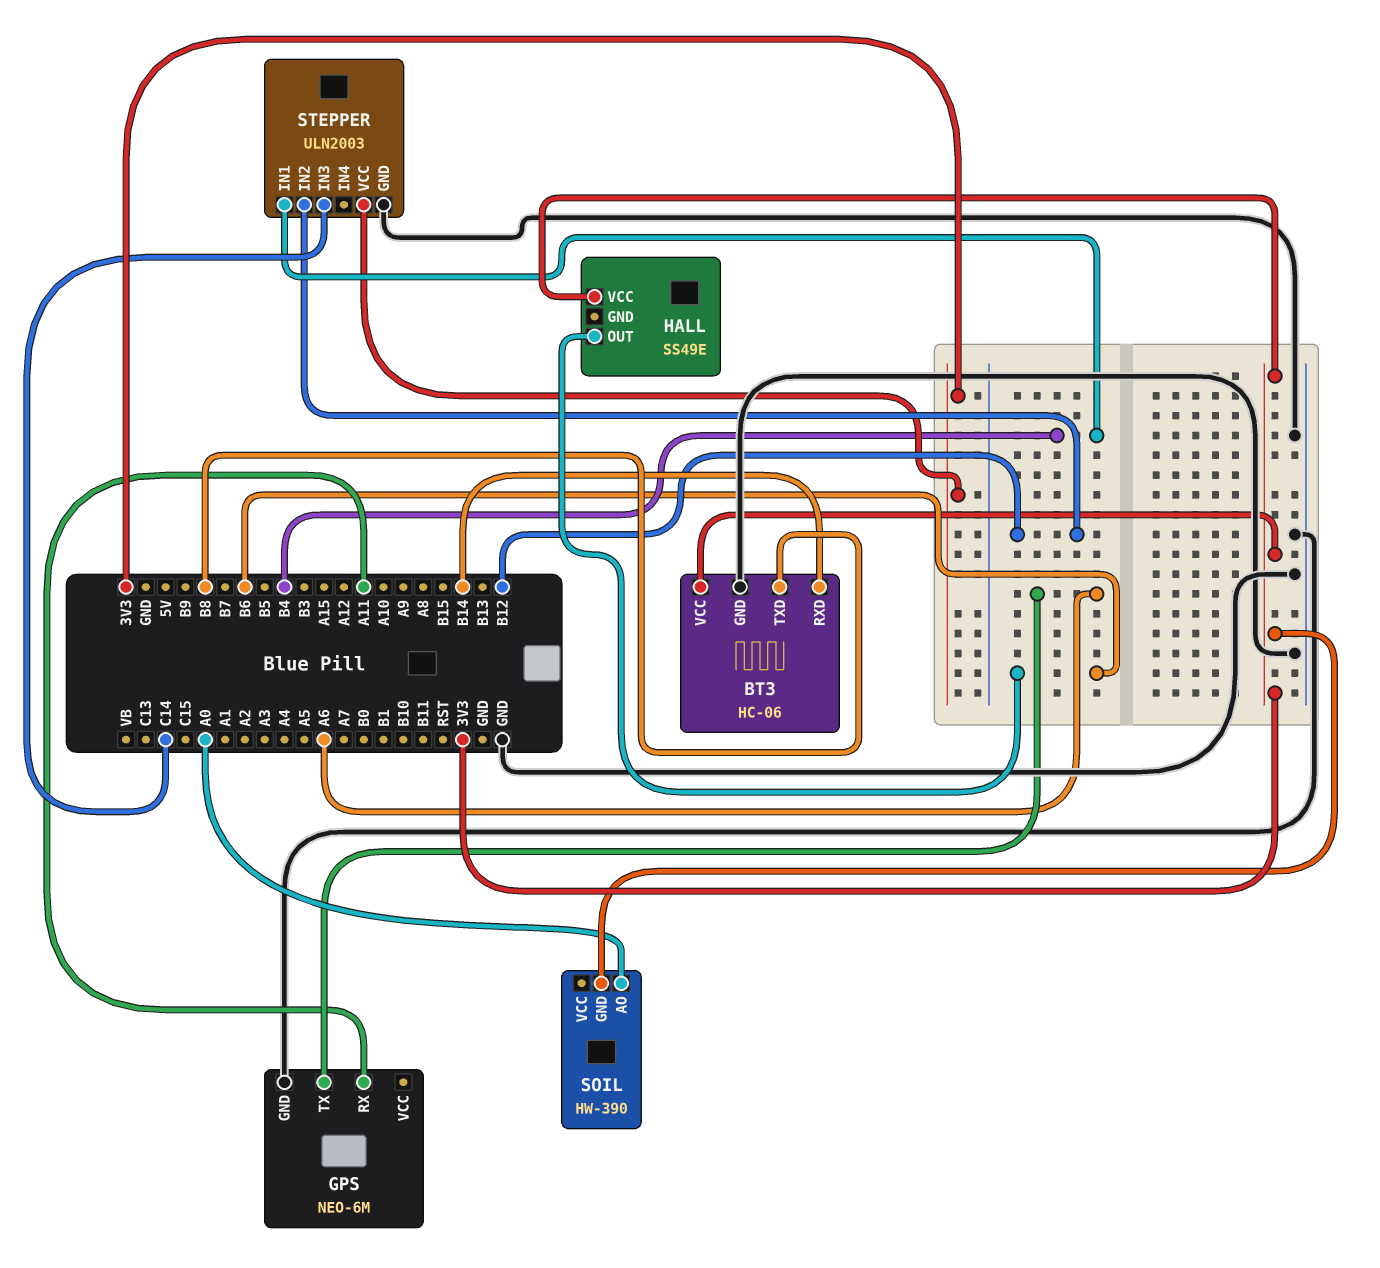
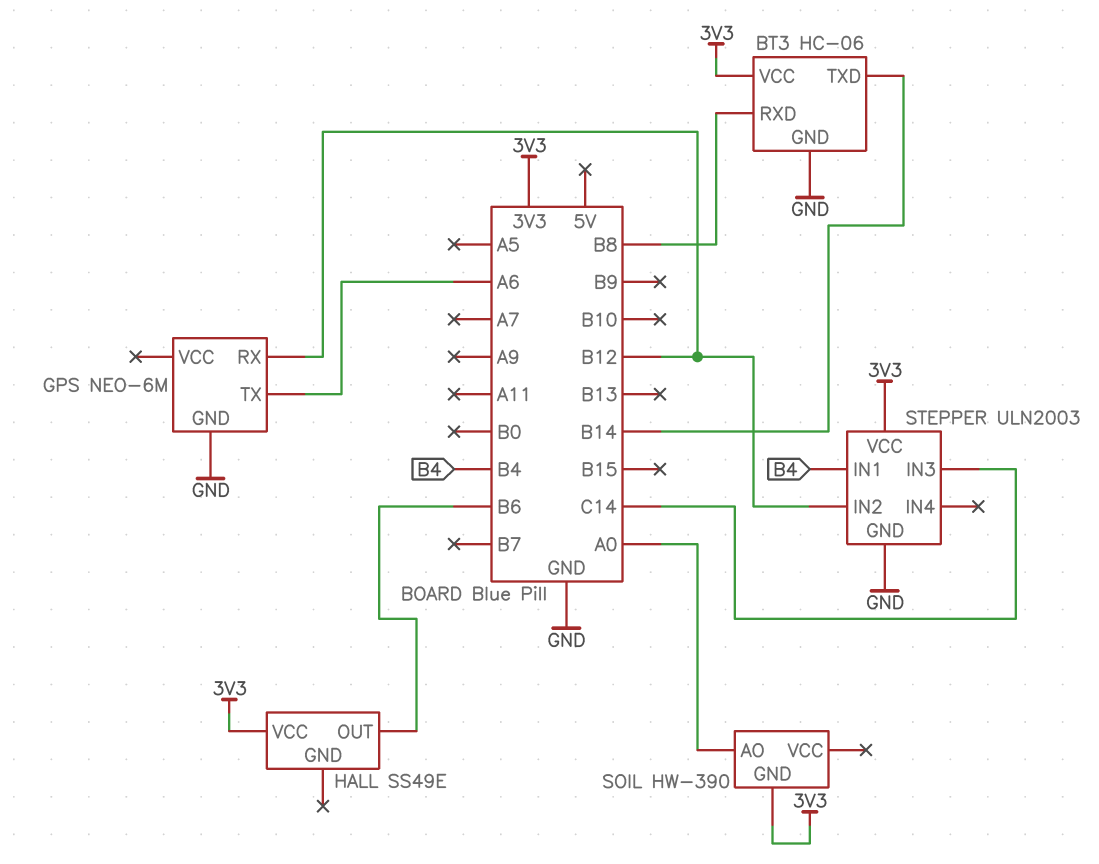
BT3 pin RXD: B14 -> B8
BT3 pin TXD: B8 -> B14
GPS pin RX: A11 -> B12

